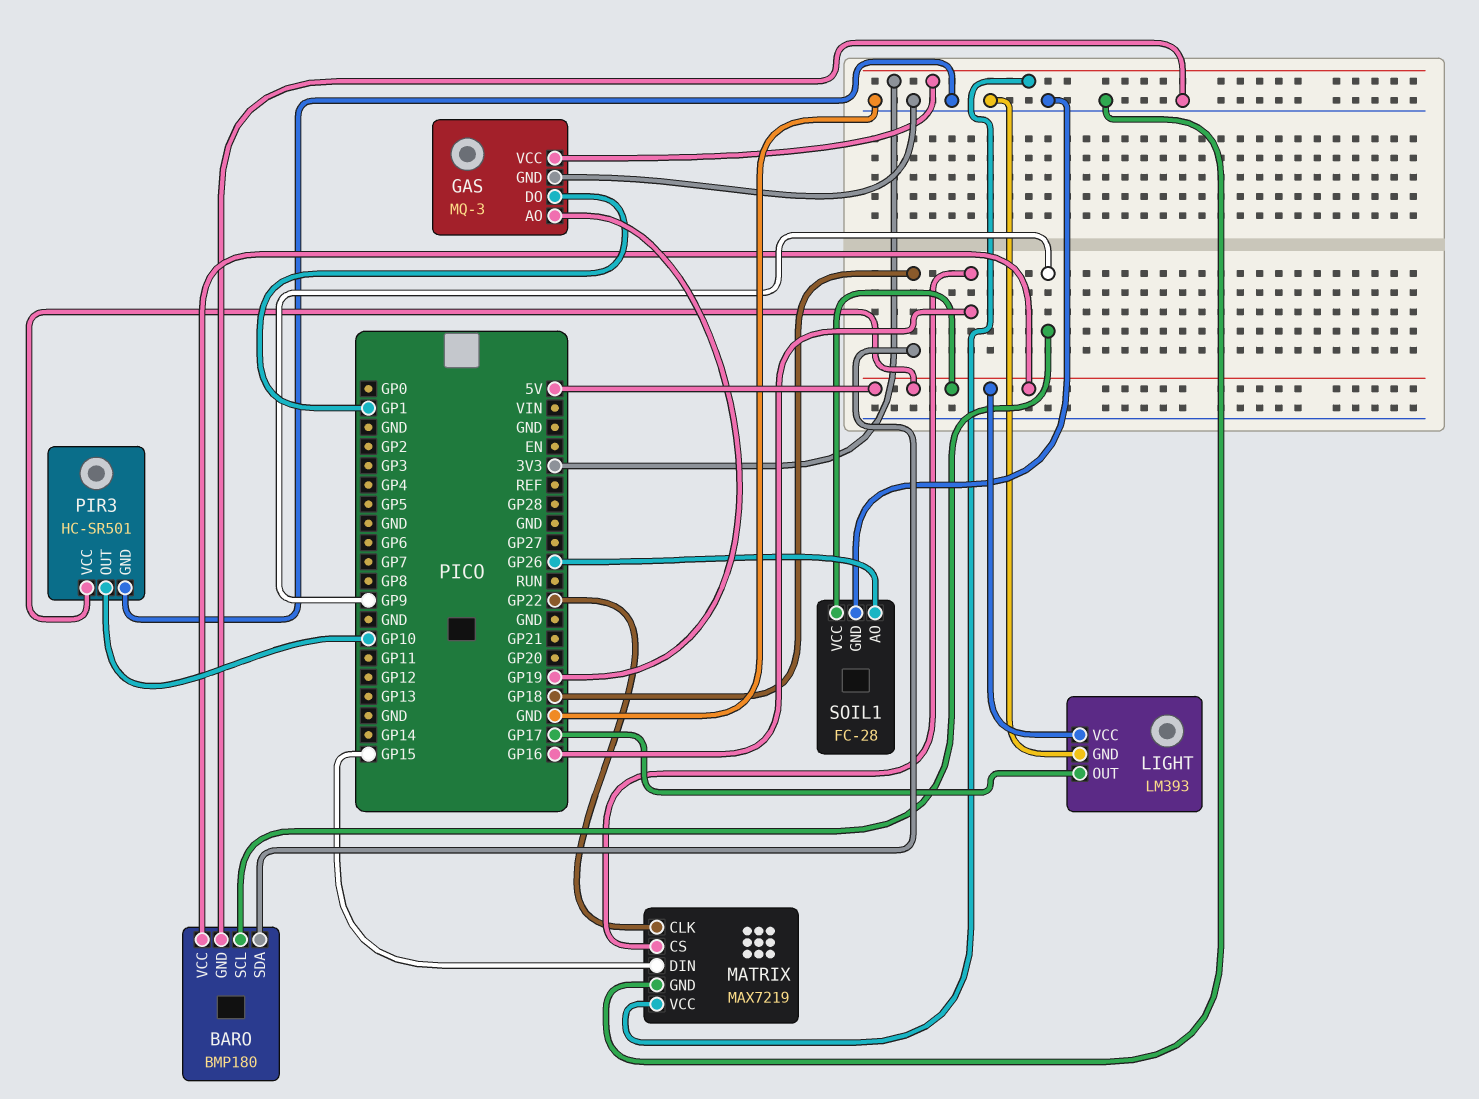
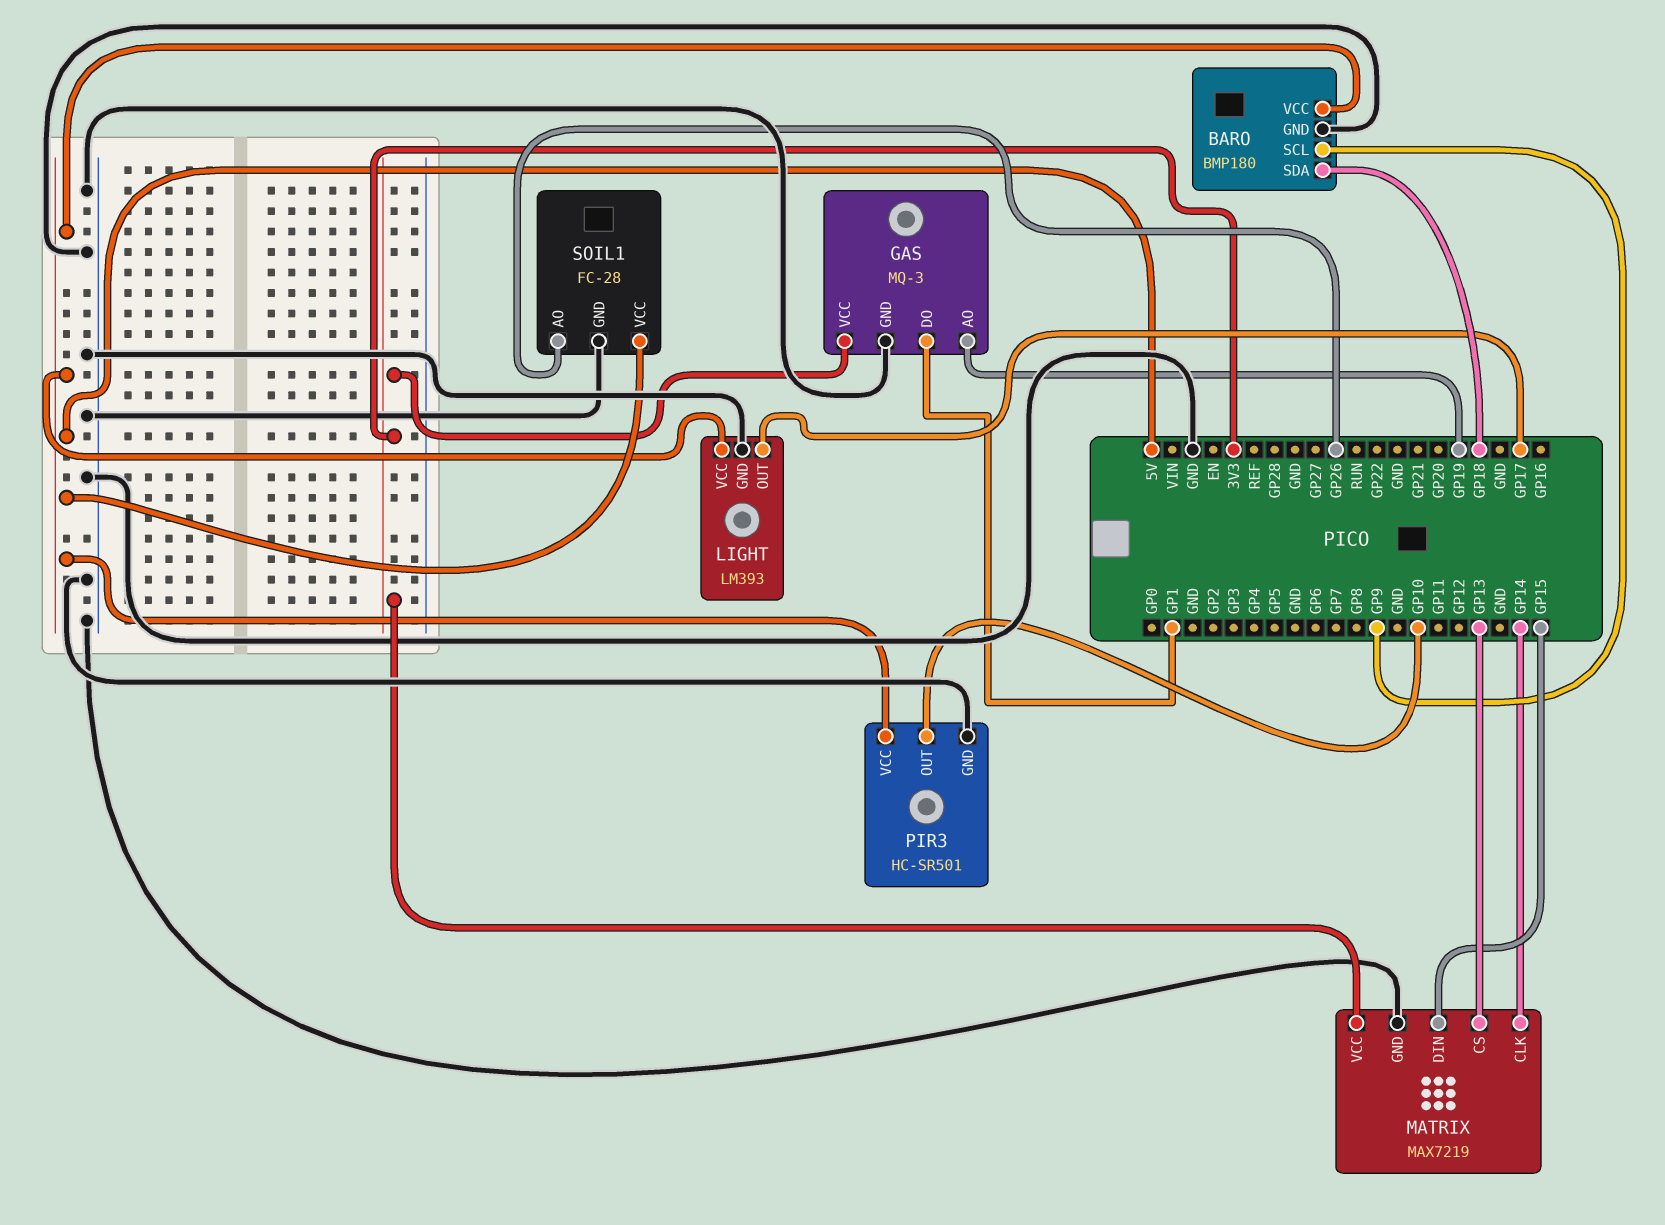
MATRIX pin CLK: GP22 -> GP14
MATRIX pin CS: GP16 -> GP13

